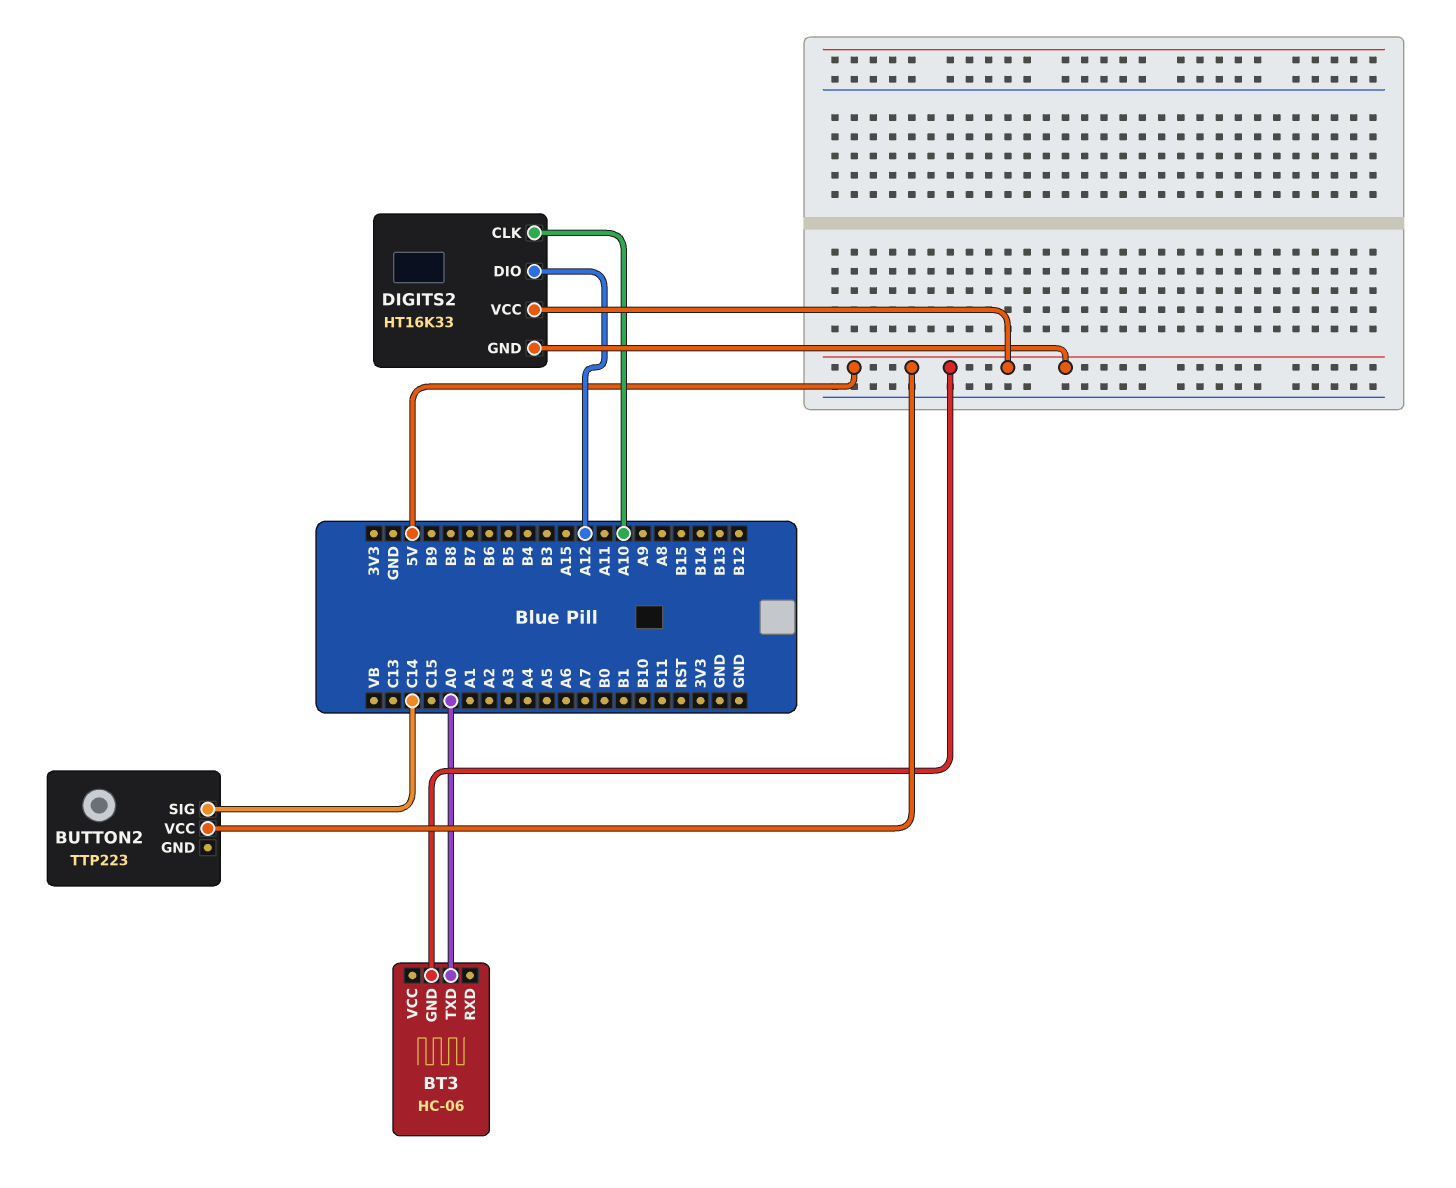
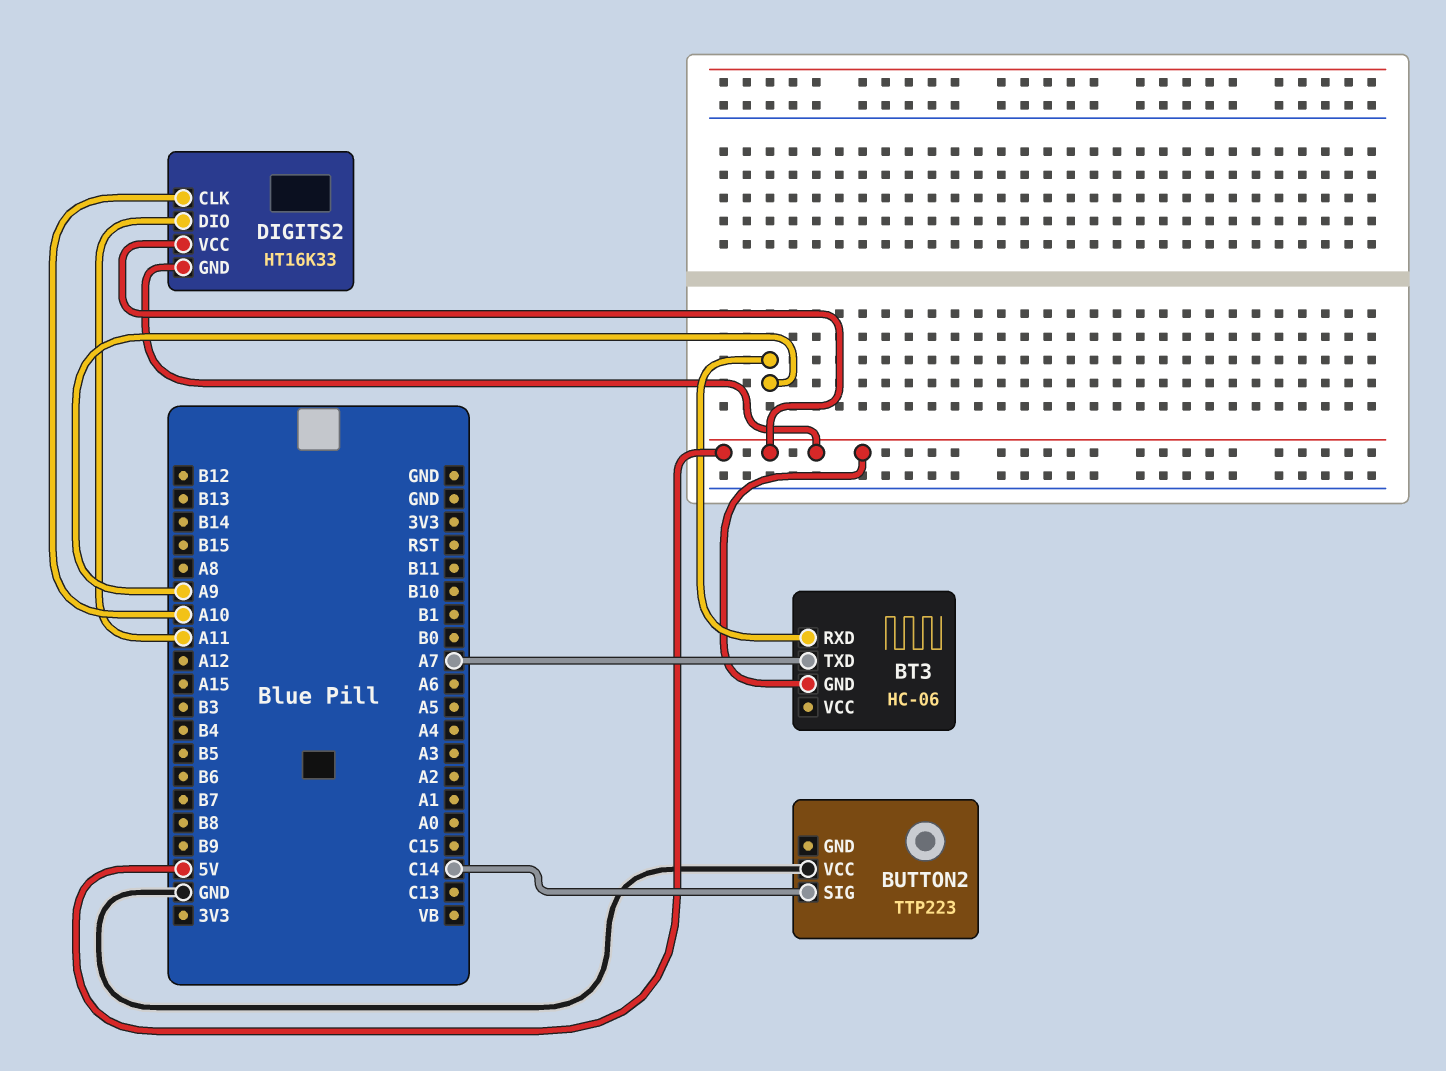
BT3 pin RXD: none -> A9
BT3 pin TXD: A0 -> A7
BUTTON2 pin VCC: 5V -> GND
DIGITS2 pin DIO: A12 -> A11

